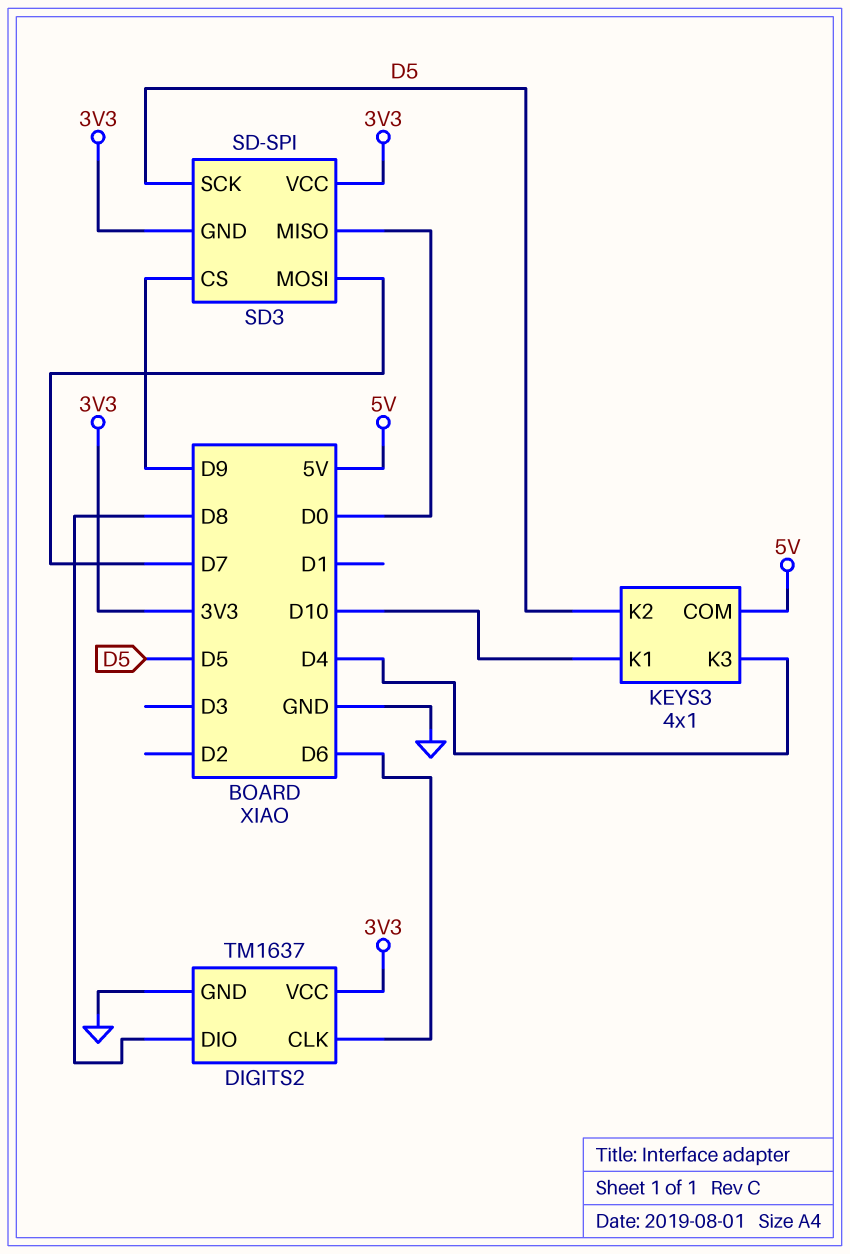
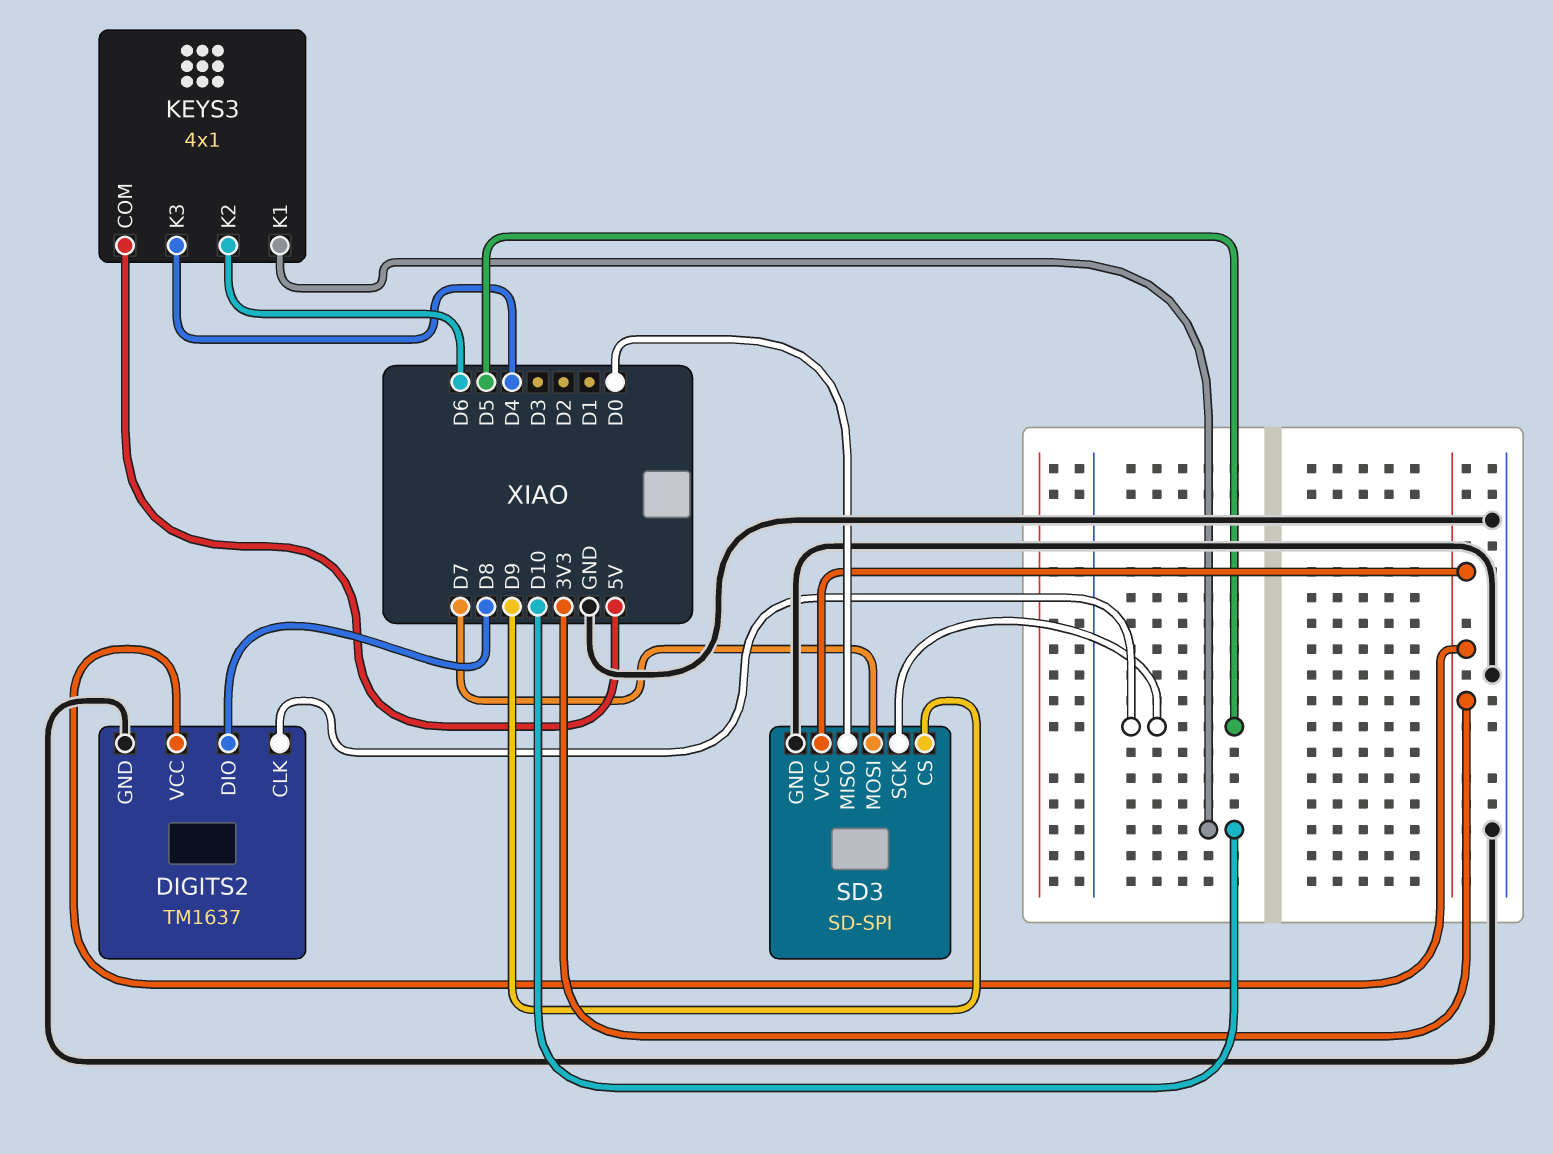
DIGITS2 pin CLK: D6 -> D5
KEYS3 pin K2: D5 -> D6
SD3 pin GND: 3V3 -> GND

